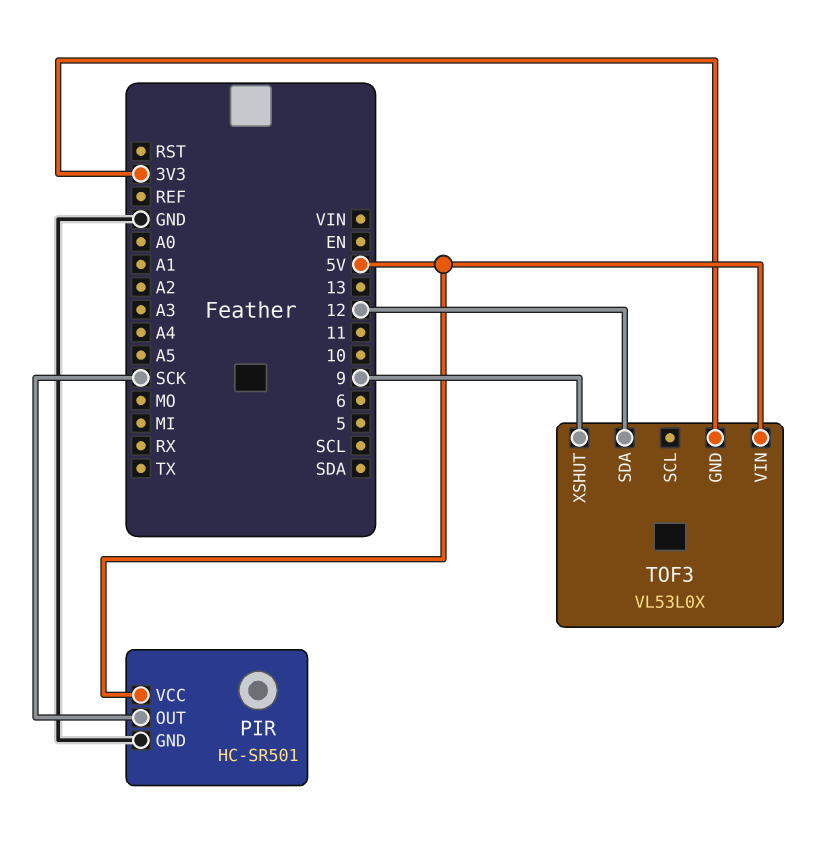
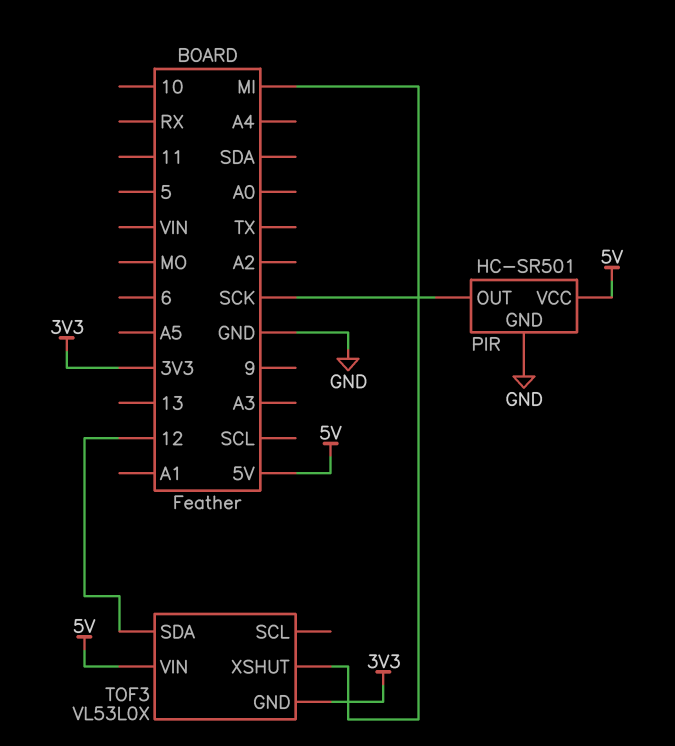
TOF3 pin XSHUT: 9 -> MI

